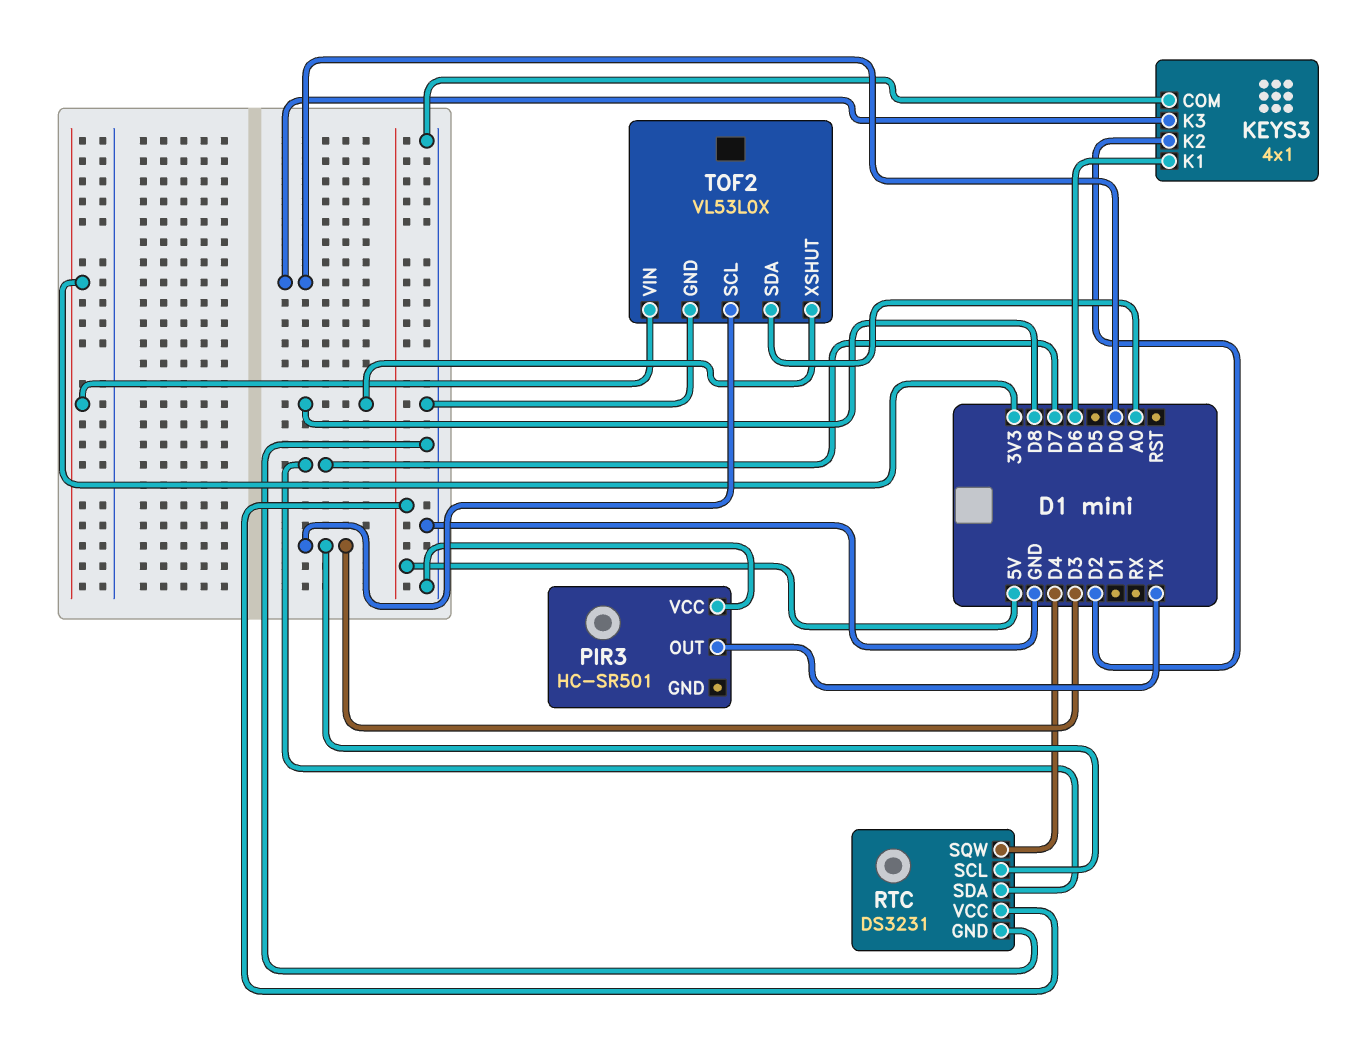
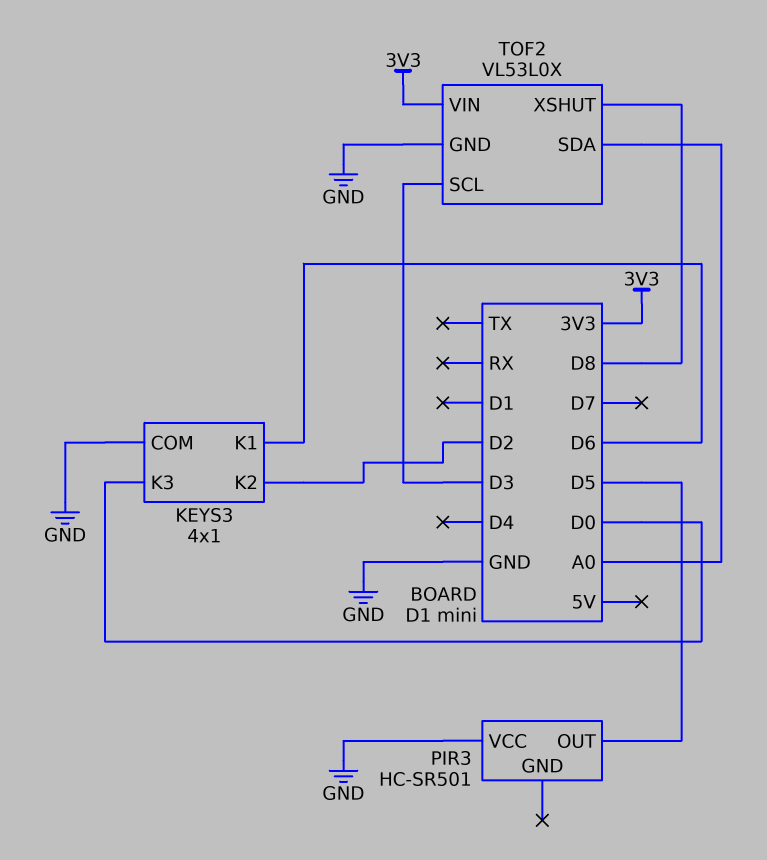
PIR3 pin OUT: TX -> D5
RTC: DS3231 -> none
RTC pin GND: GND -> none
RTC pin SCL: D3 -> none
RTC pin SDA: D7 -> none
RTC pin SQW: D4 -> none
RTC pin VCC: 5V -> none

